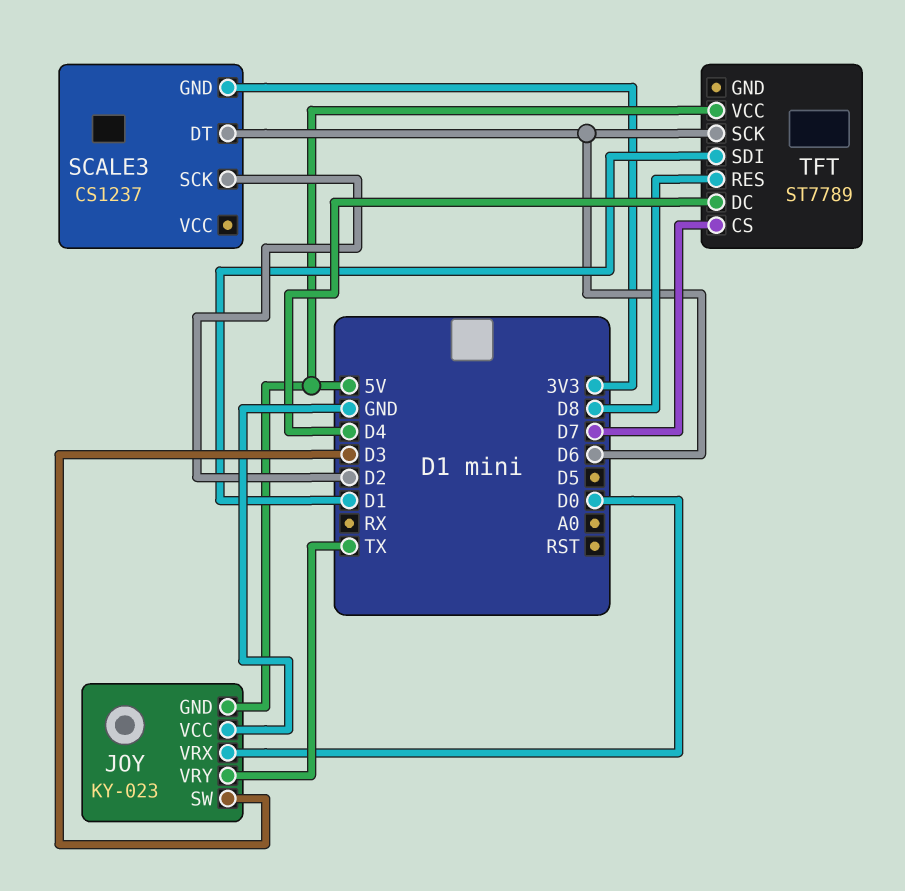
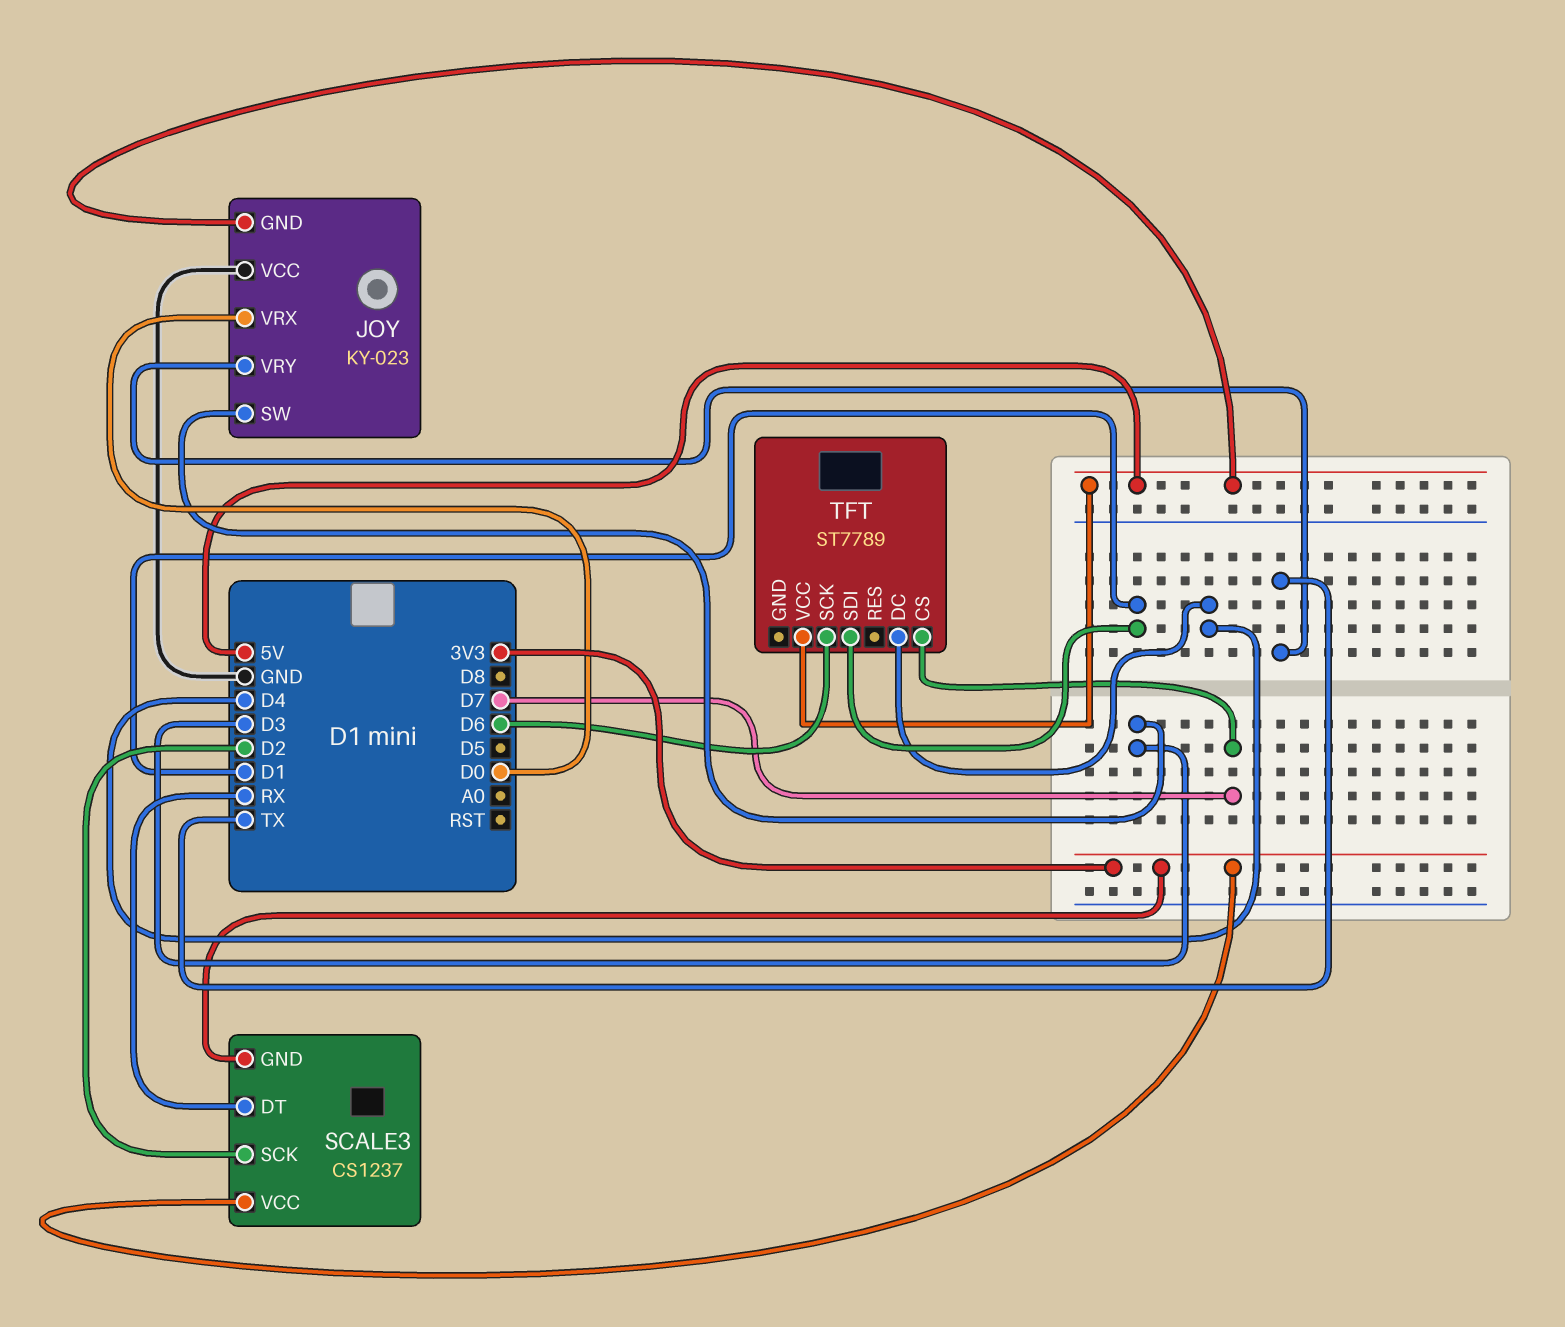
SCALE3 pin DT: D6 -> RX
SCALE3 pin VCC: none -> 3V3
TFT pin RES: D8 -> none

